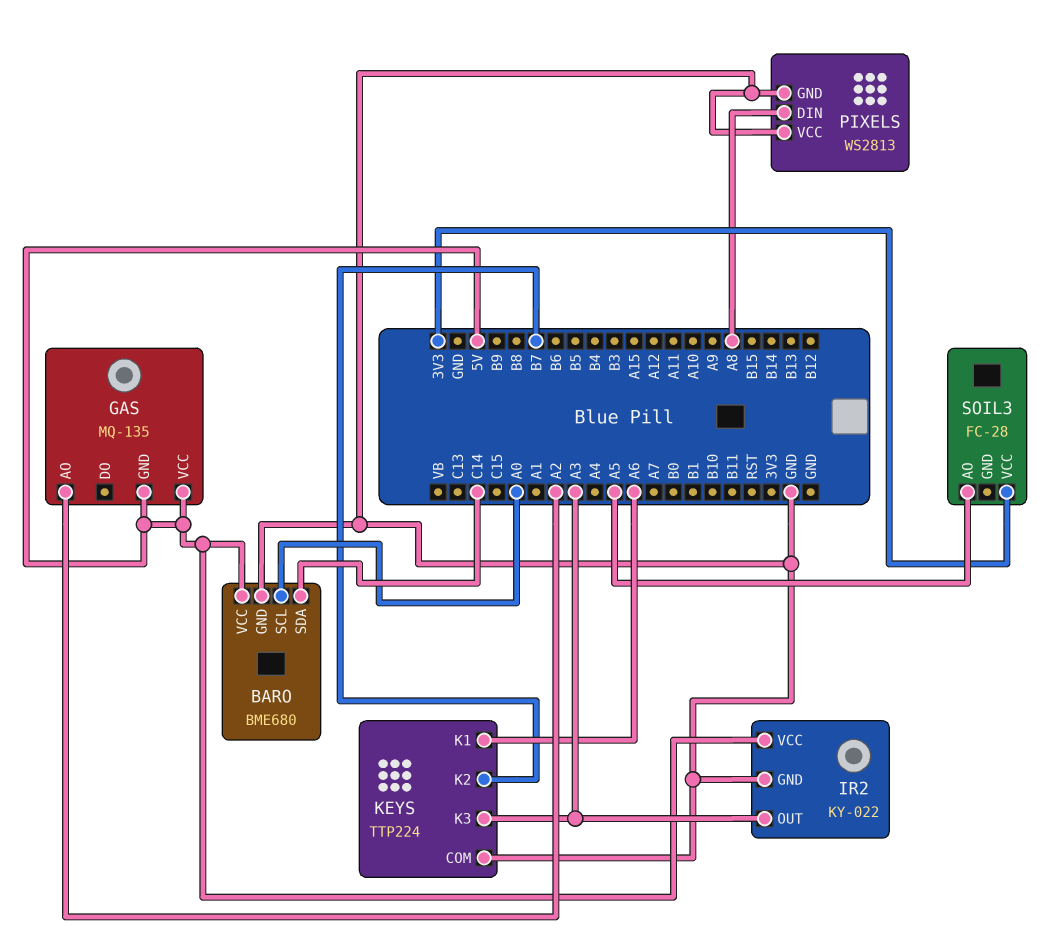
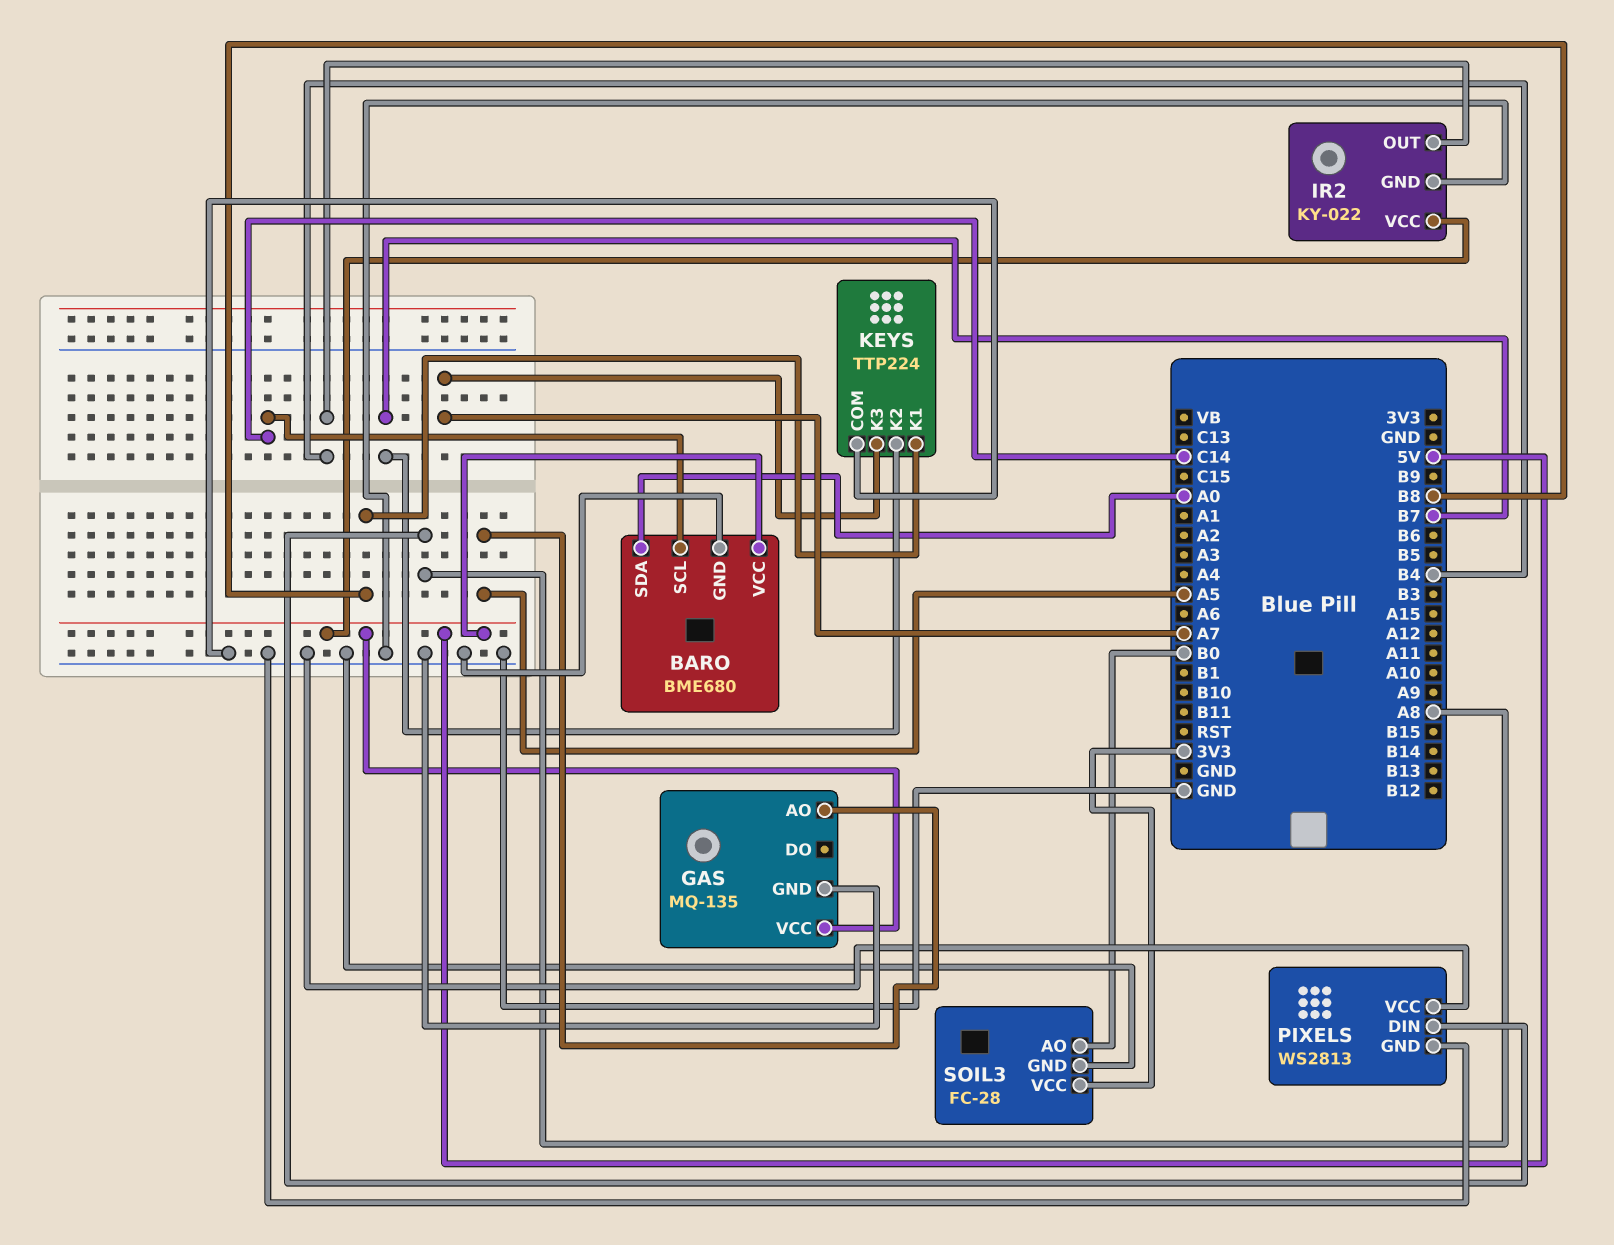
BARO pin SCL: A0 -> C14
BARO pin SDA: C14 -> A0
GAS pin AO: A2 -> A5
GAS pin GND: 5V -> GND
IR2 pin OUT: A3 -> B4
KEYS pin K1: A6 -> B8
KEYS pin K3: A3 -> A7
SOIL3 pin AO: A5 -> B0
SOIL3 pin GND: none -> GND

